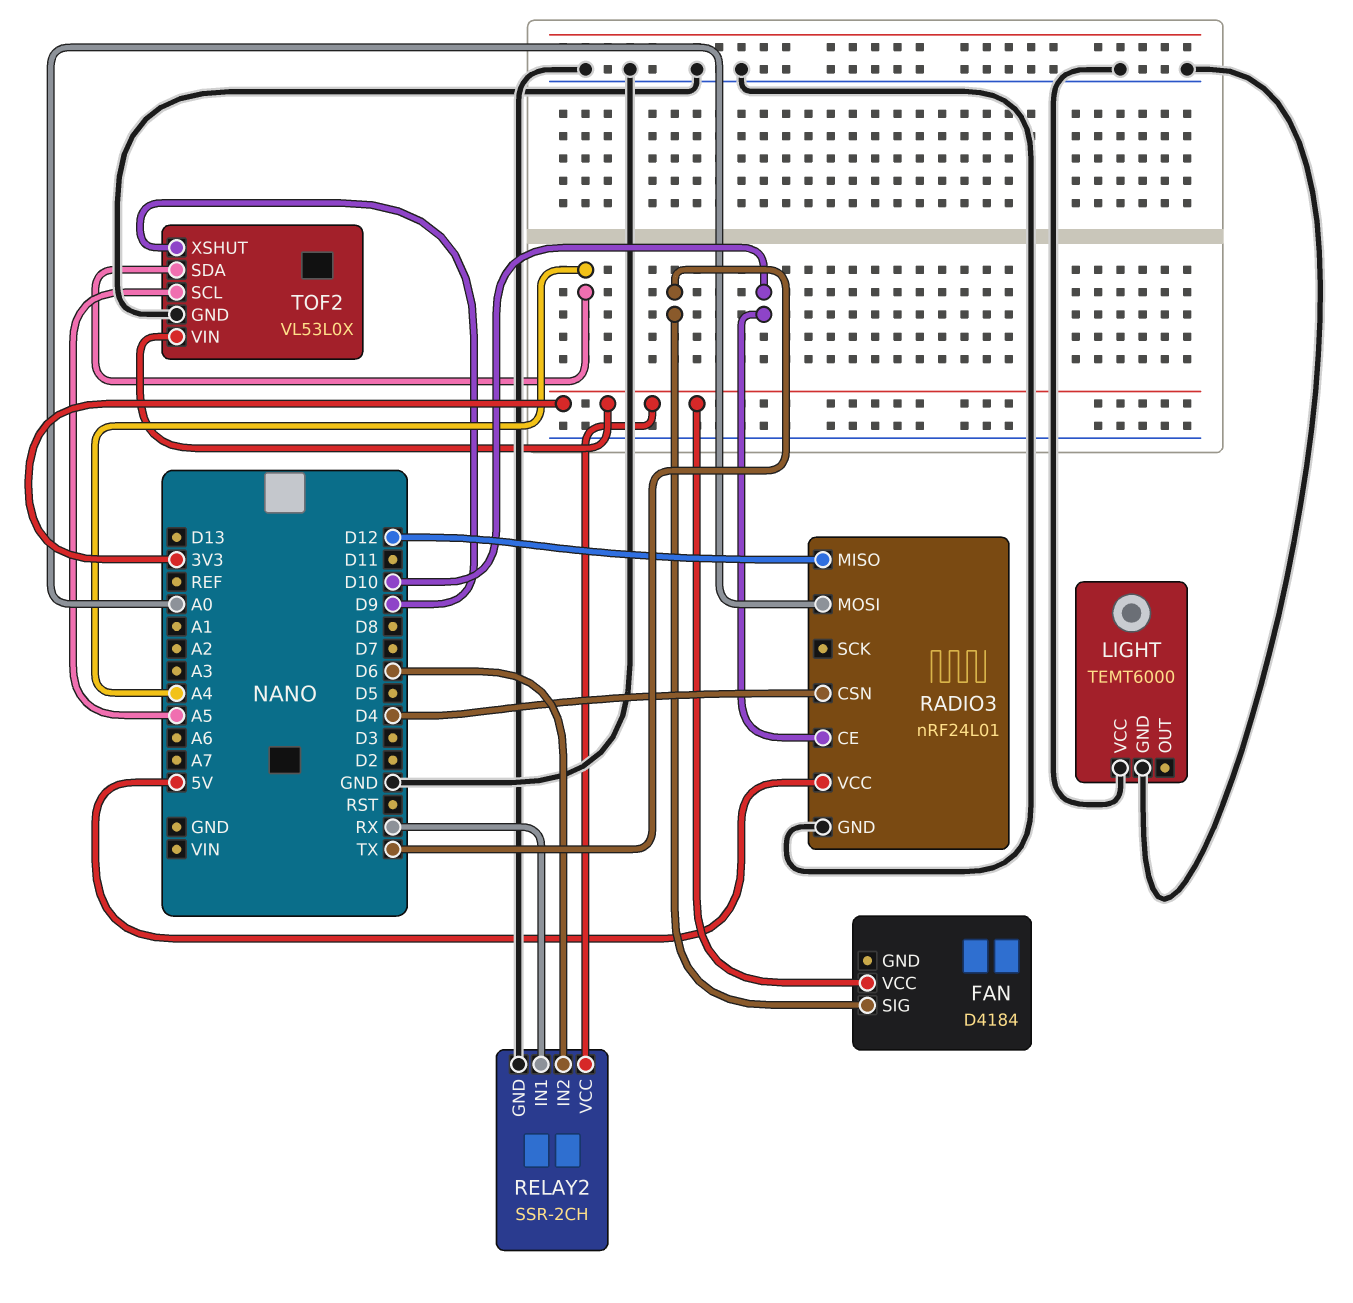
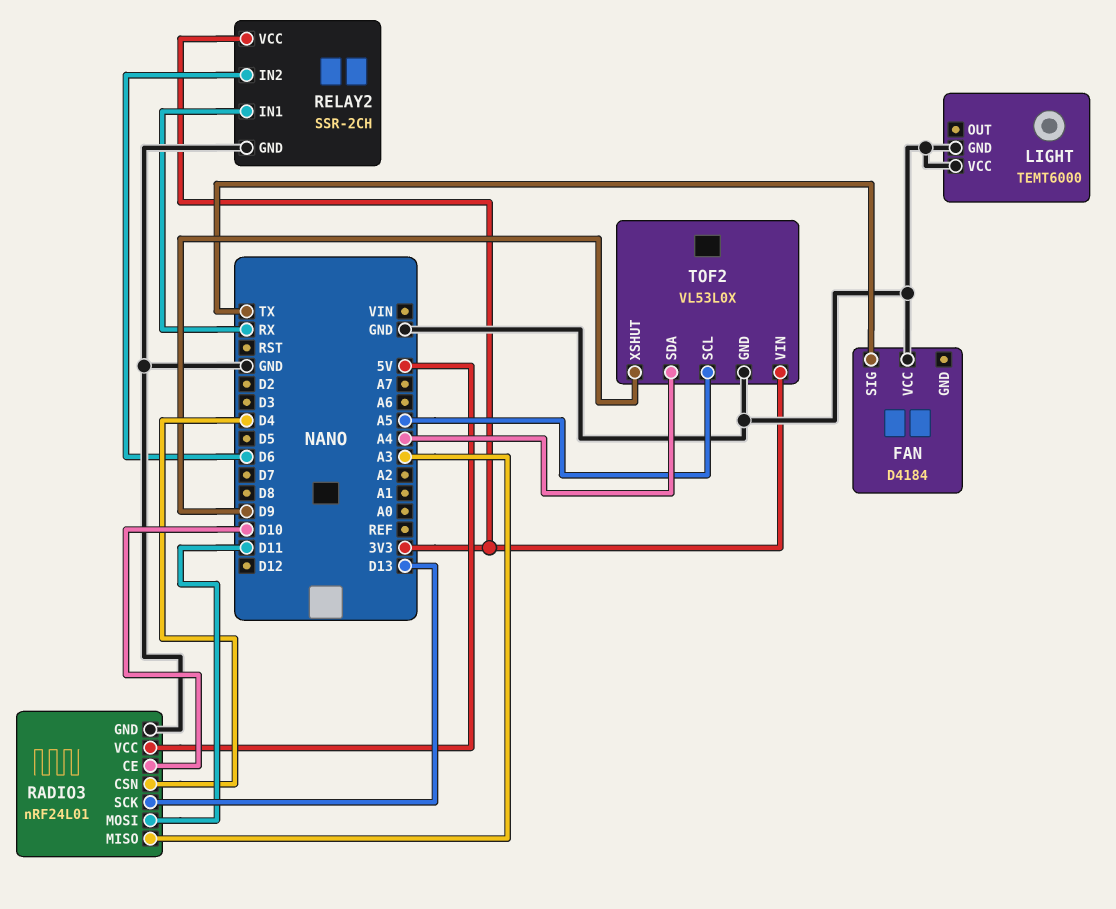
FAN pin VCC: 3V3 -> GND
RADIO3 pin MISO: D12 -> A3
RADIO3 pin MOSI: A0 -> D11
RADIO3 pin SCK: none -> D13

